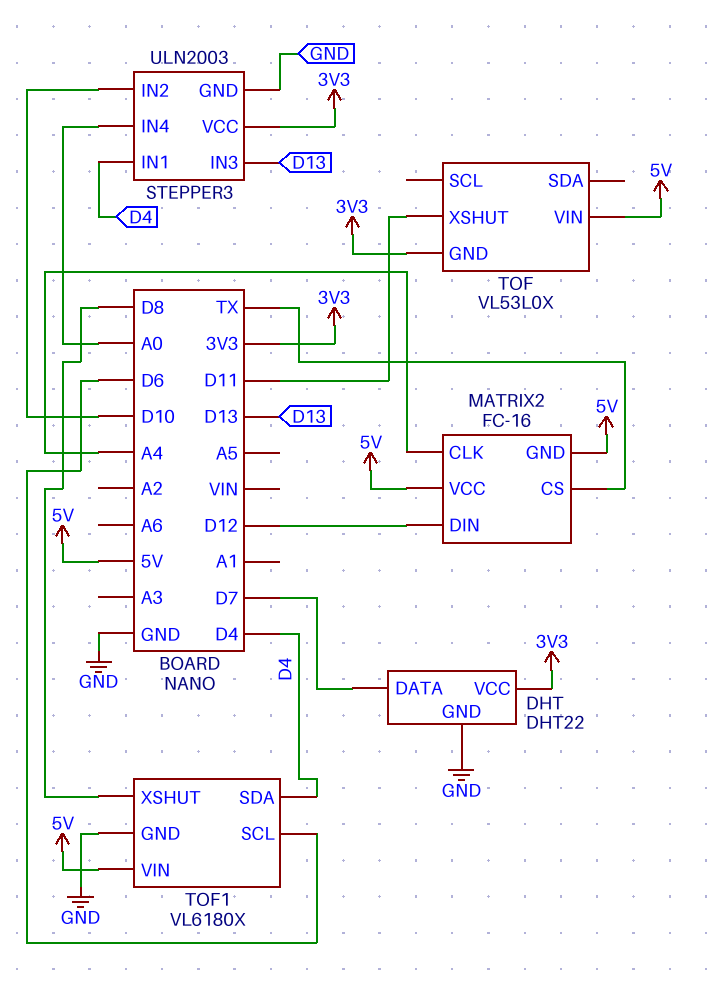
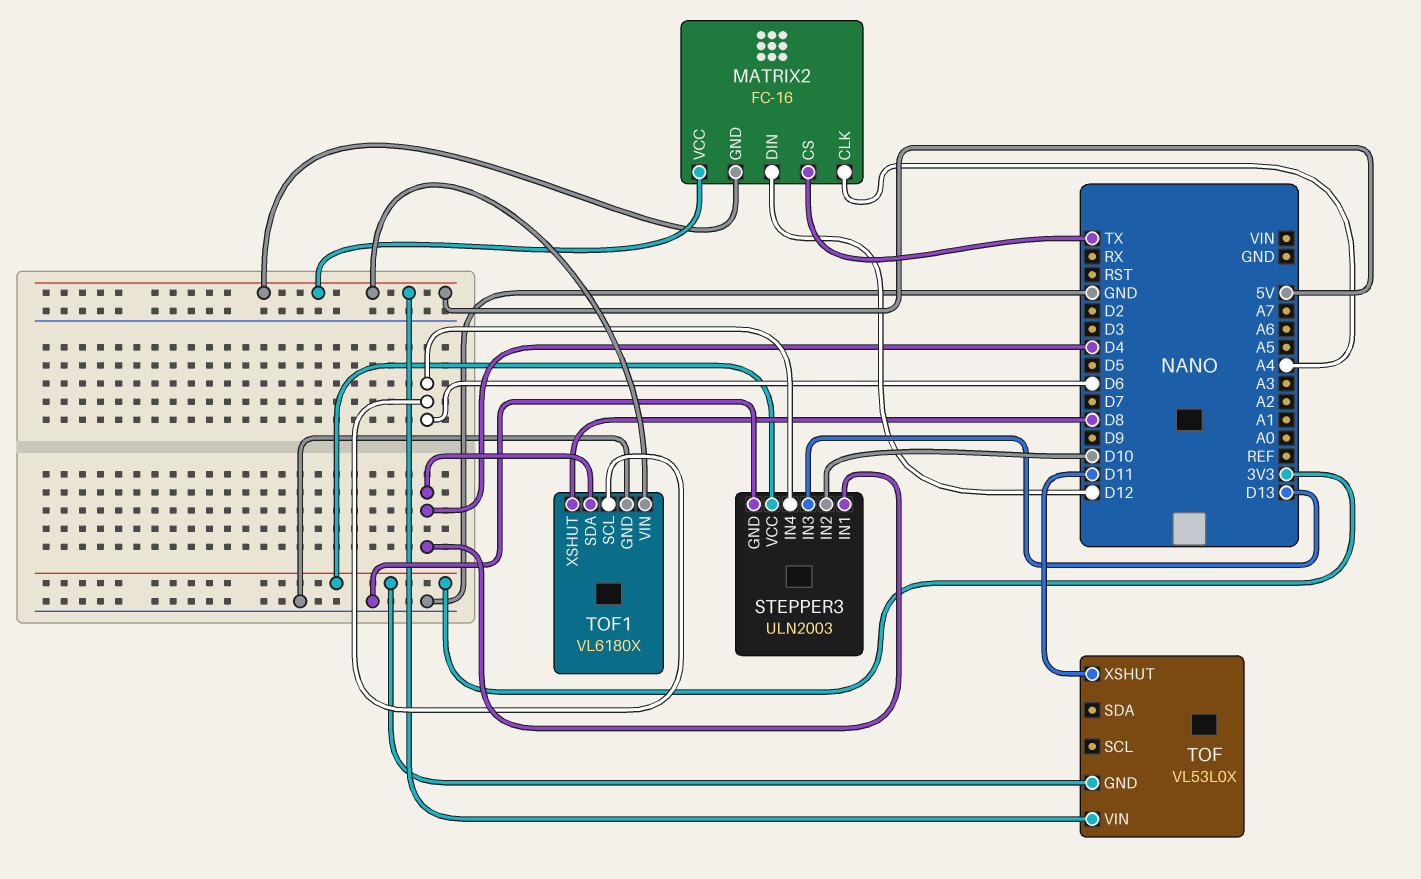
DHT: DHT22 -> none
DHT pin DATA: D7 -> none
DHT pin GND: GND -> none
DHT pin VCC: 3V3 -> none
STEPPER3 pin IN4: A0 -> D6

